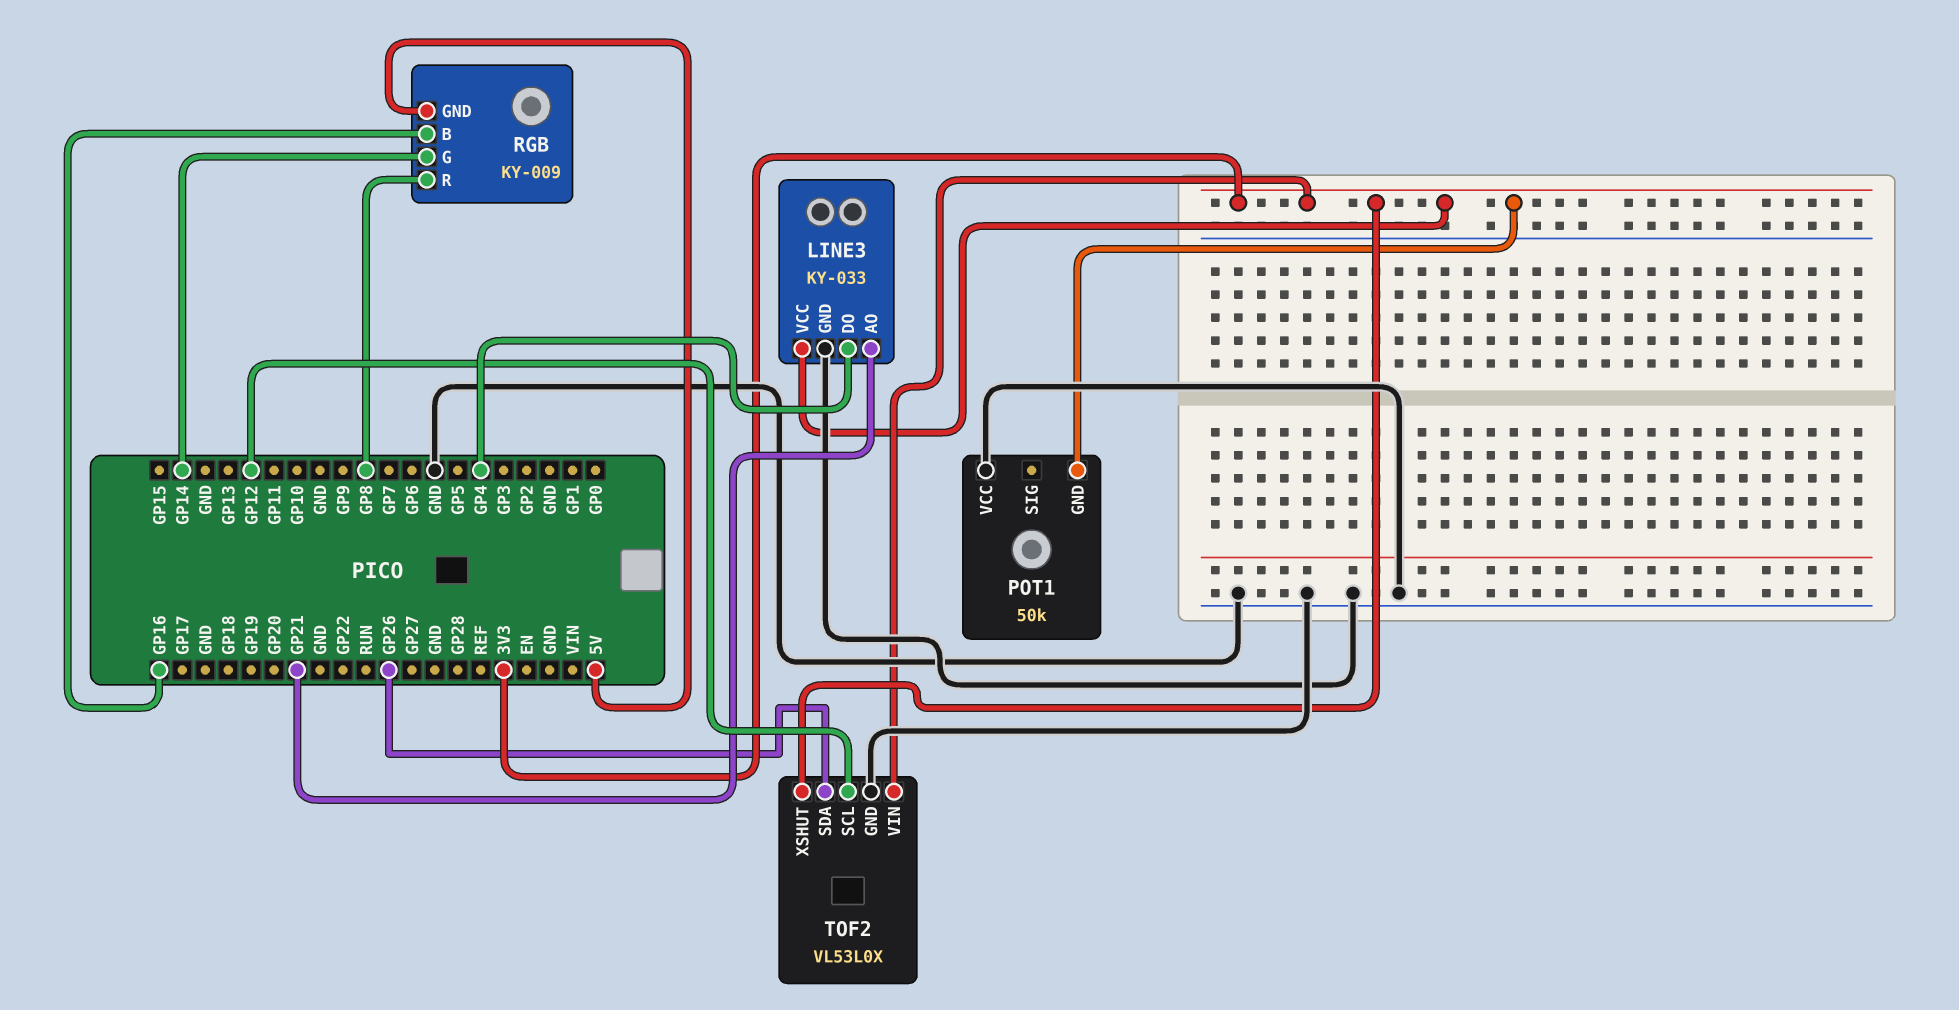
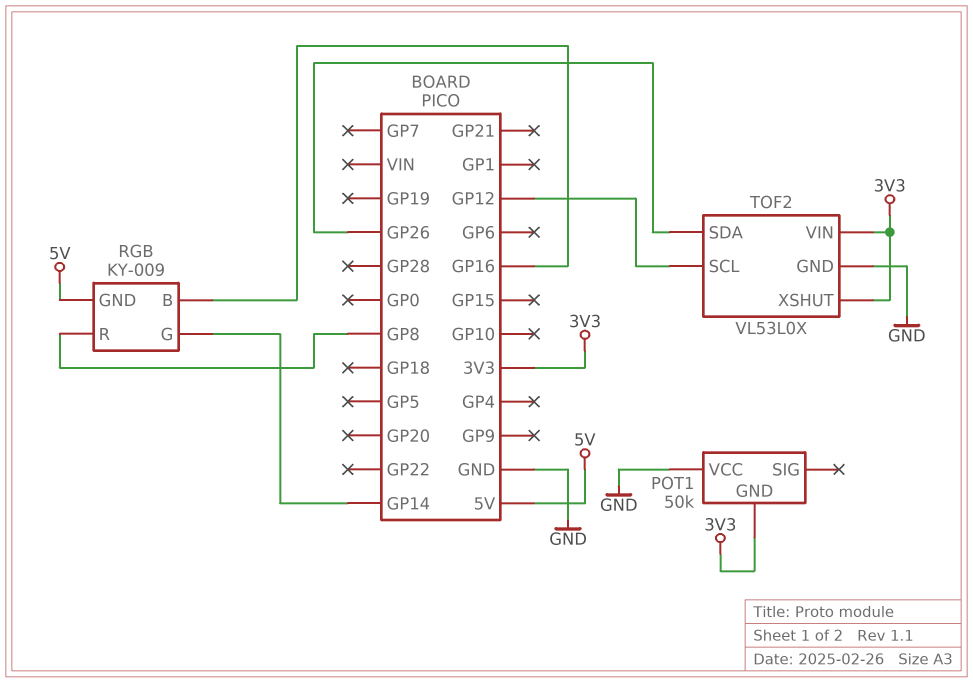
LINE3: KY-033 -> none
LINE3 pin AO: GP21 -> none
LINE3 pin DO: GP4 -> none
LINE3 pin GND: GND -> none
LINE3 pin VCC: 3V3 -> none

